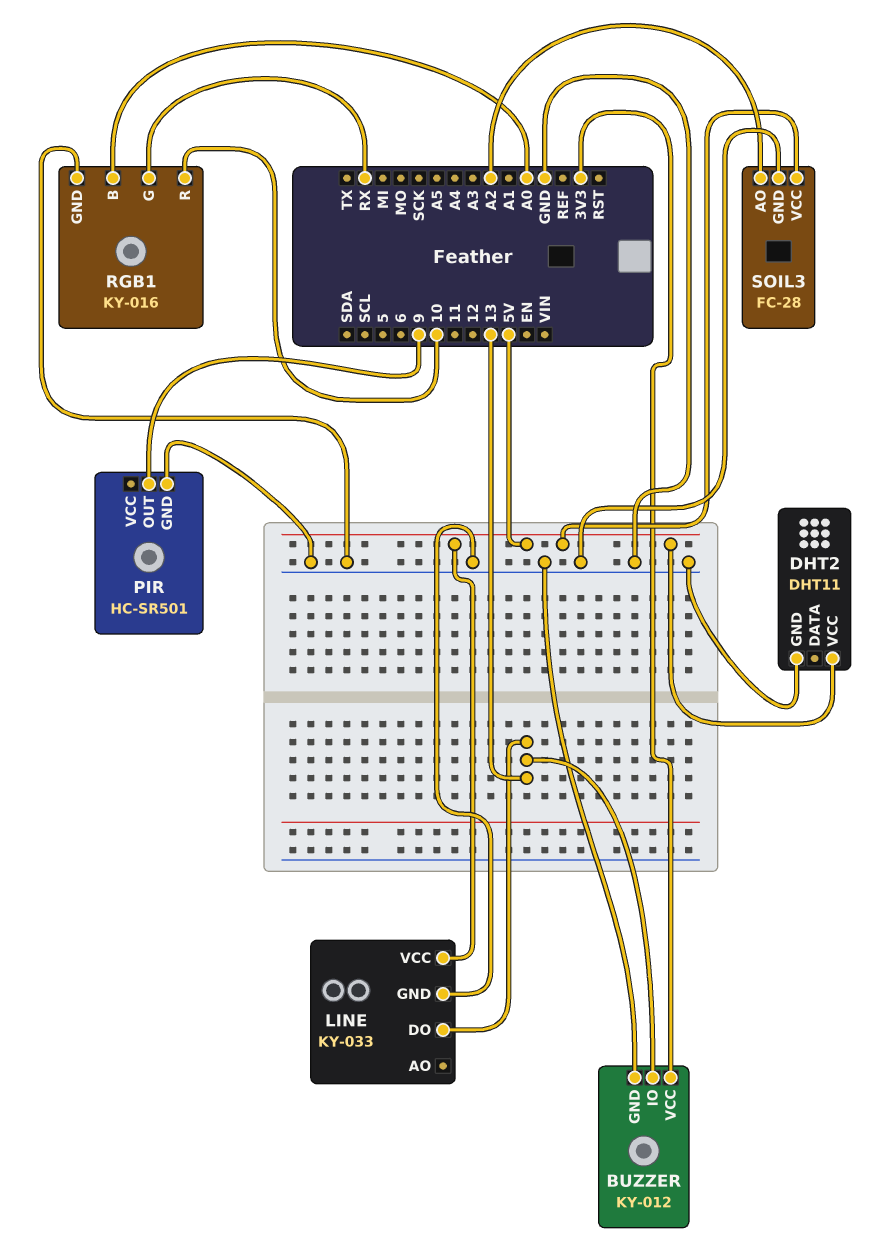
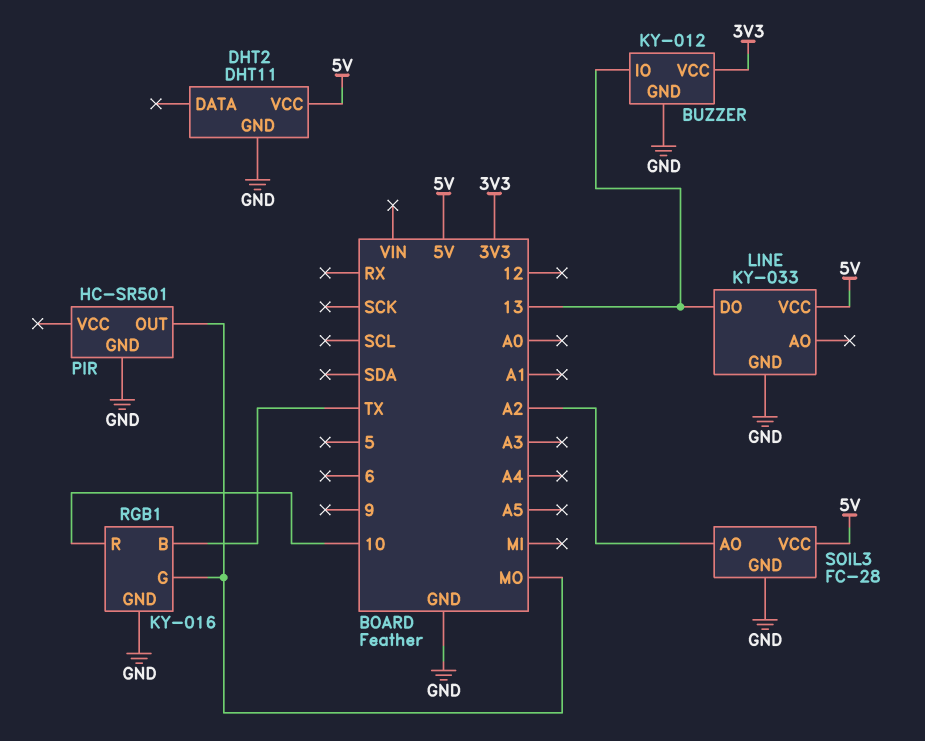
PIR pin OUT: 9 -> MO
RGB1 pin B: A0 -> TX
RGB1 pin G: RX -> MO

